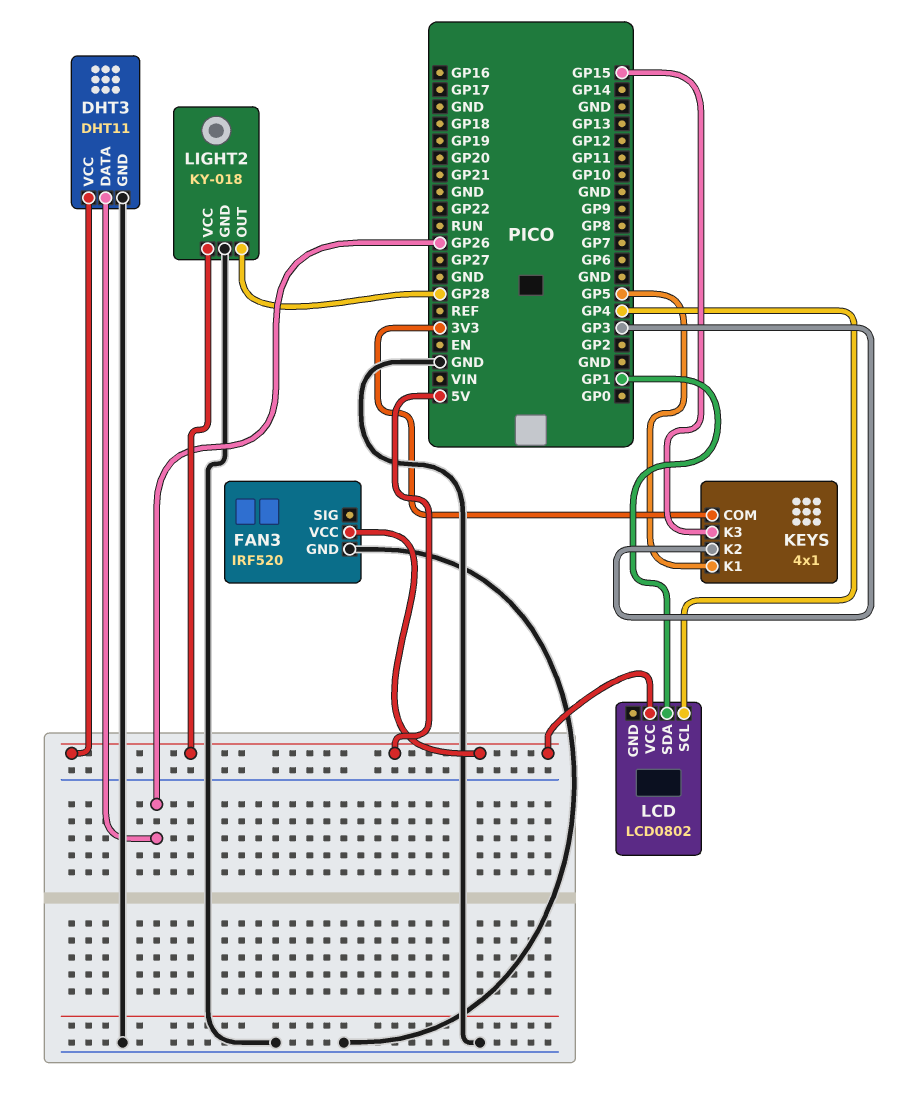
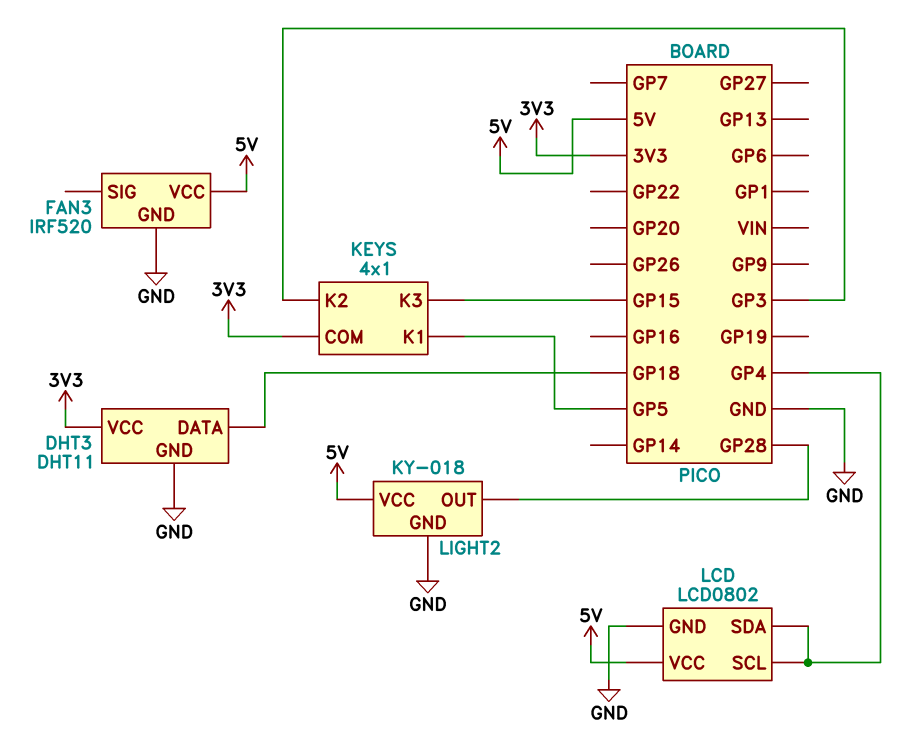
DHT3 pin DATA: GP26 -> GP18
DHT3 pin VCC: 5V -> 3V3
LCD pin GND: none -> GND
LCD pin SDA: GP1 -> GP4

